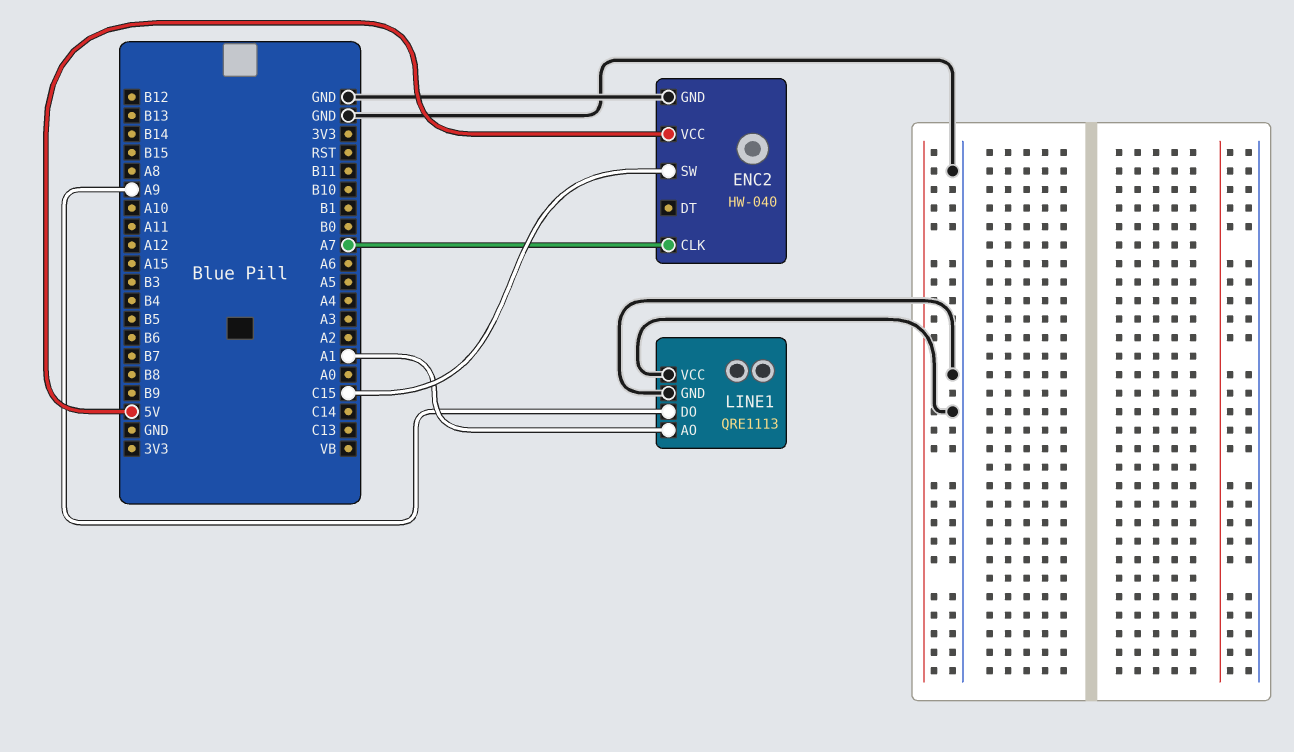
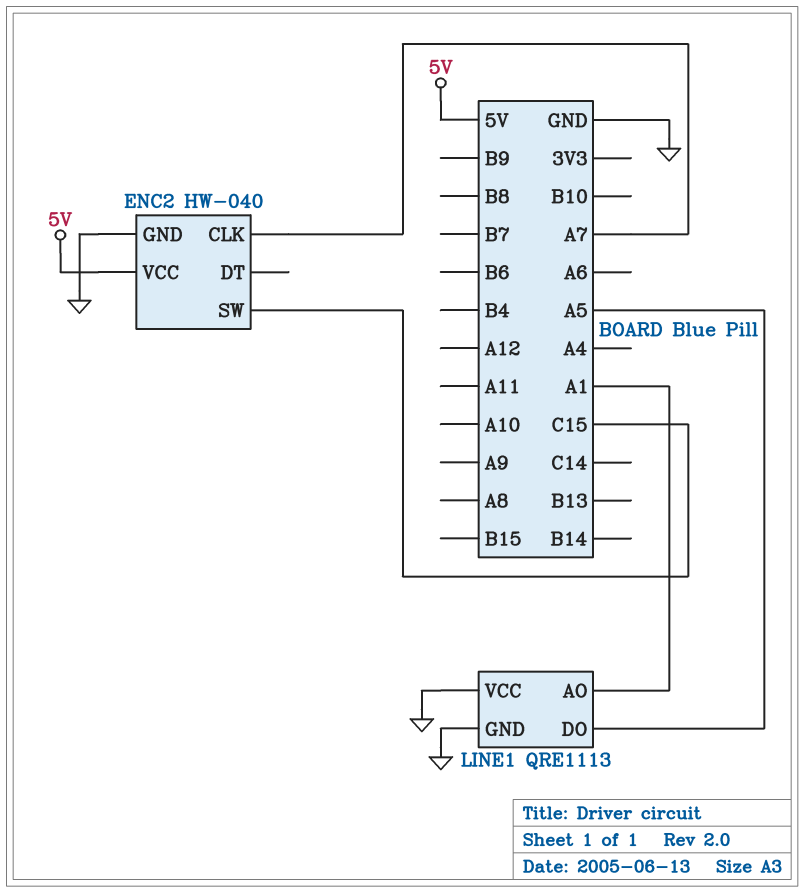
LINE1 pin DO: A9 -> A5

